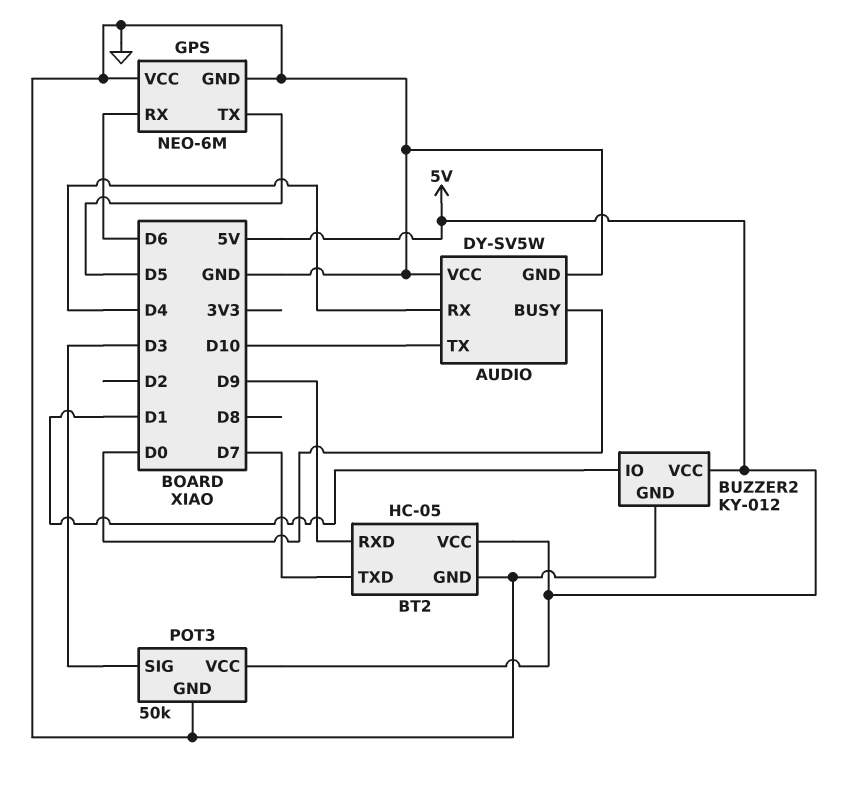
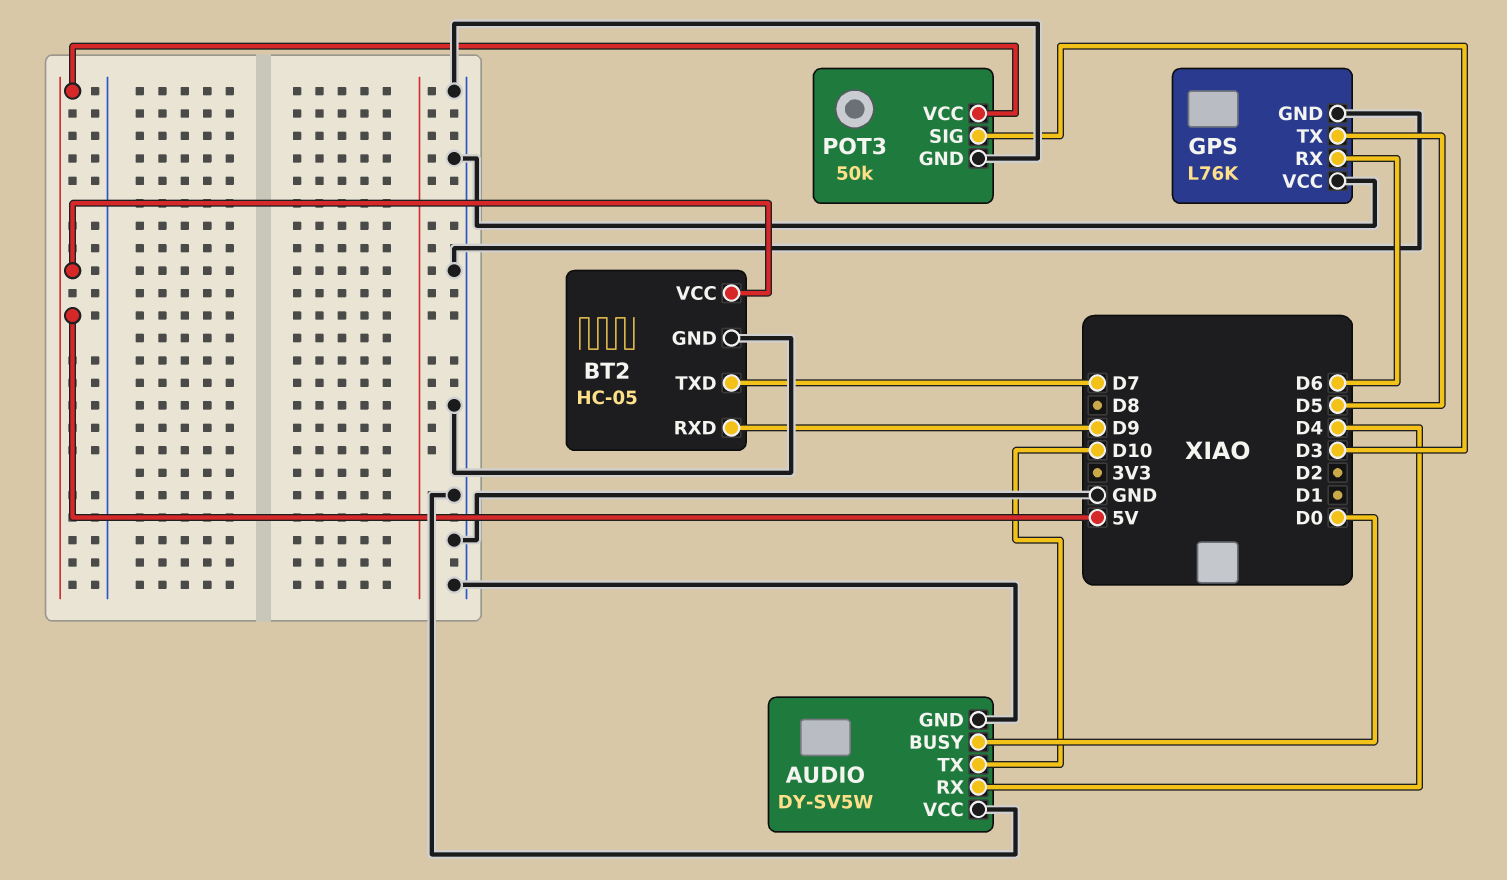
BUZZER2: KY-012 -> none
BUZZER2 pin GND: GND -> none
BUZZER2 pin IO: D1 -> none
BUZZER2 pin VCC: 5V -> none
GPS: NEO-6M -> L76K

